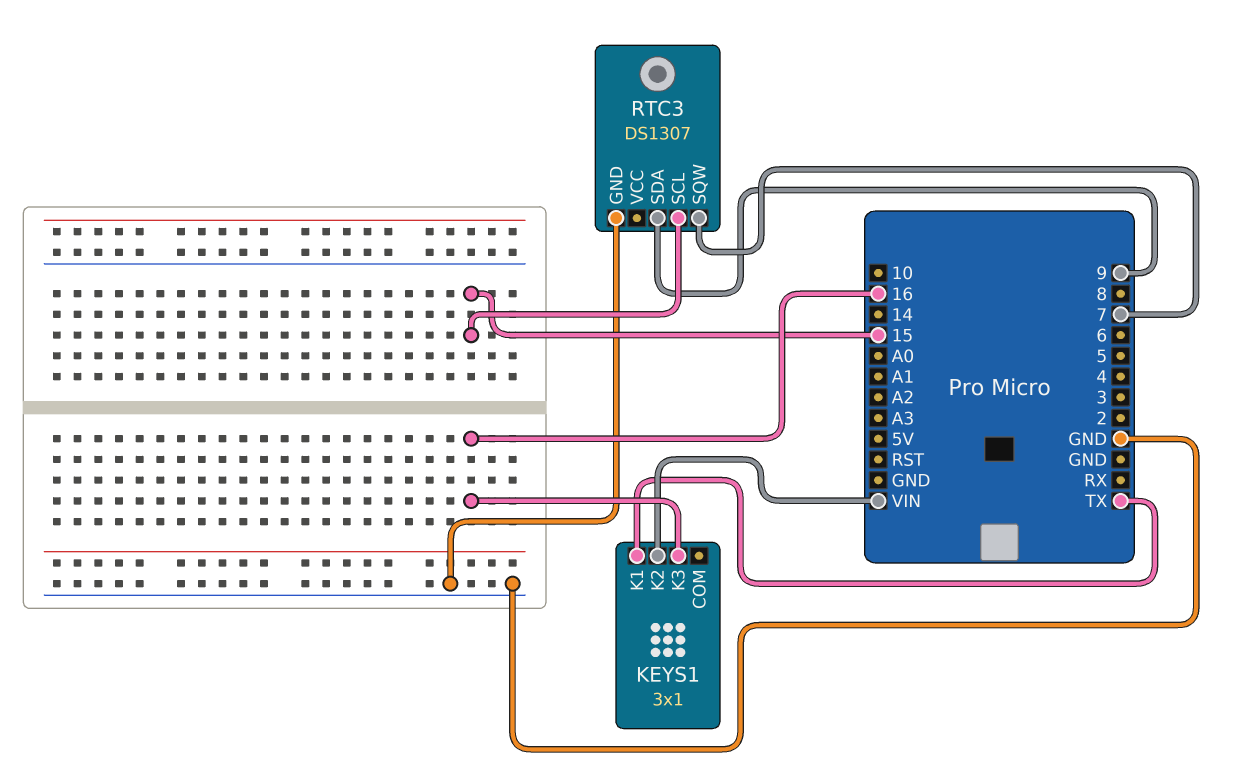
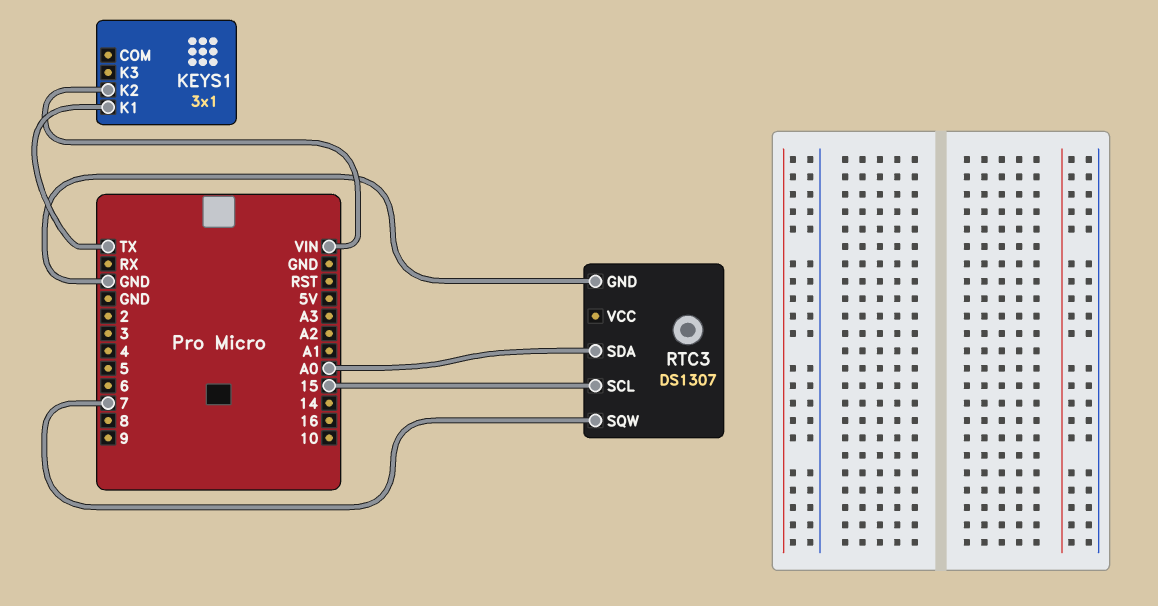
KEYS1 pin K3: 16 -> none
RTC3 pin SDA: 9 -> A0

